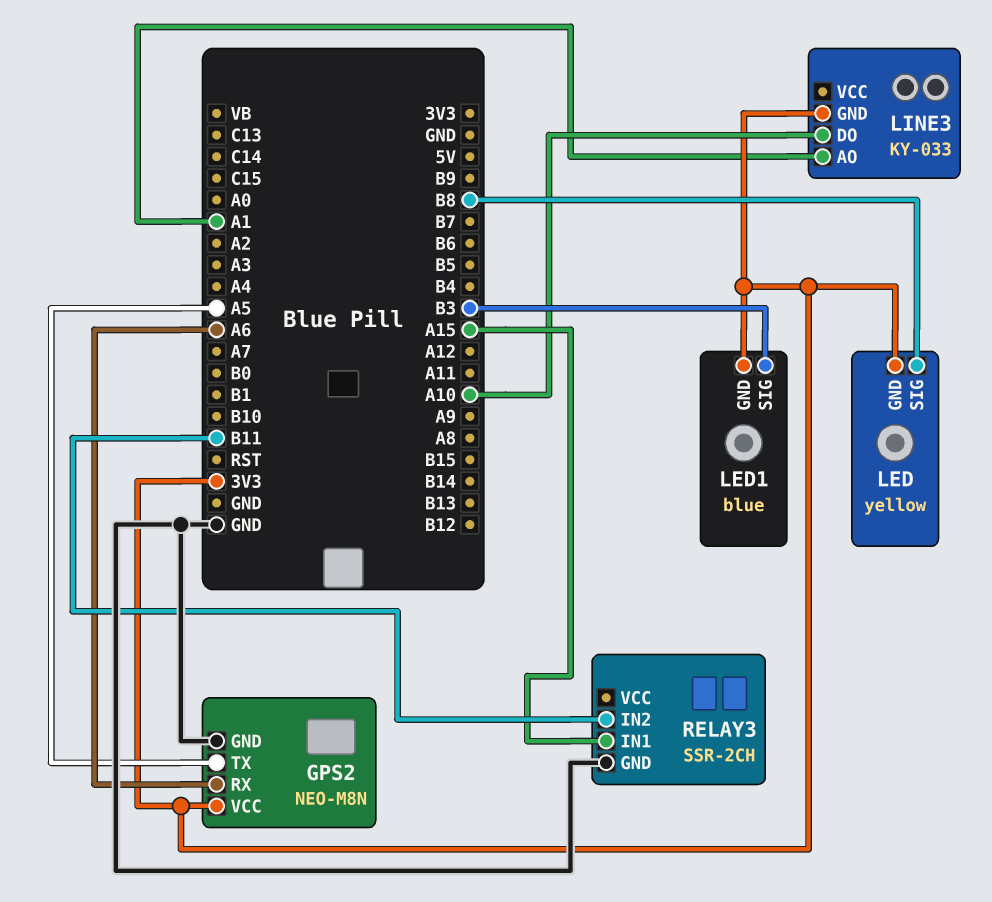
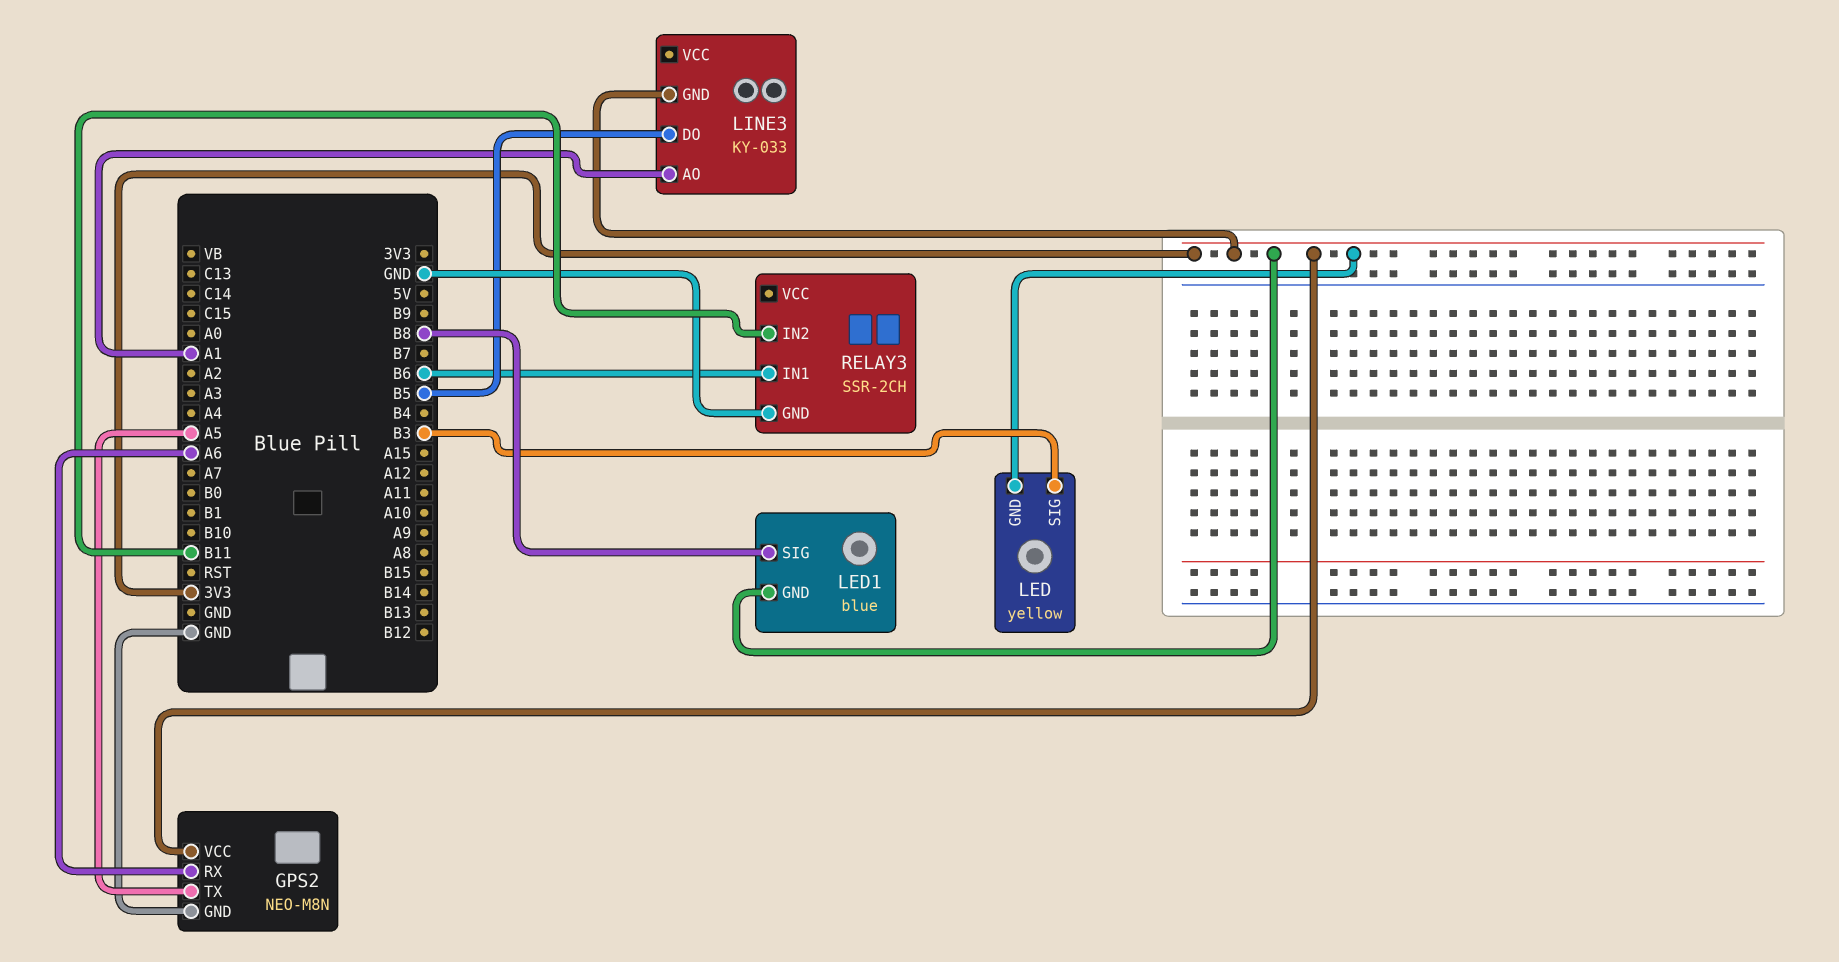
LED pin SIG: B8 -> B3
LED1 pin SIG: B3 -> B8
LINE3 pin DO: A10 -> B5
RELAY3 pin IN1: A15 -> B6

